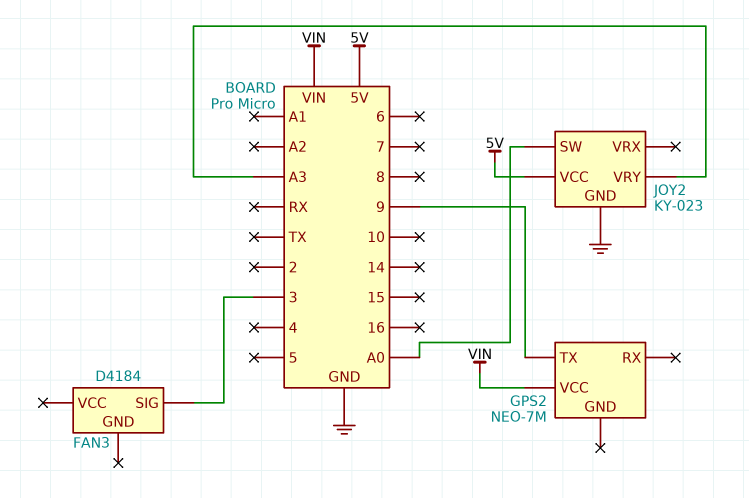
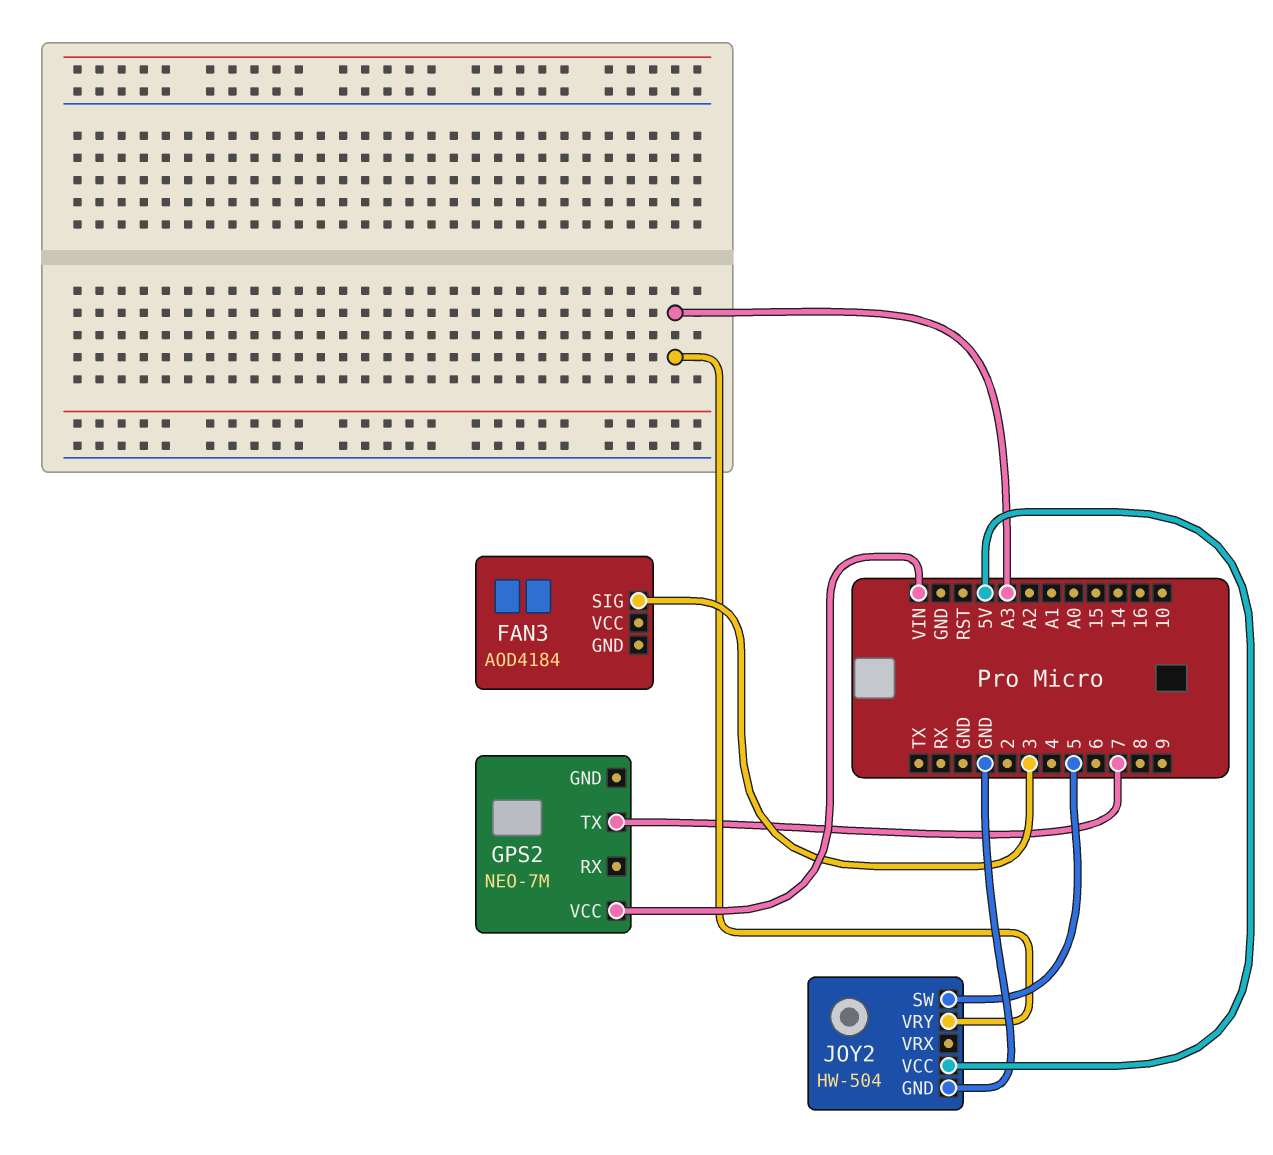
FAN3: D4184 -> AOD4184
GPS2 pin TX: 9 -> 7
JOY2: KY-023 -> HW-504
JOY2 pin SW: A0 -> 5

